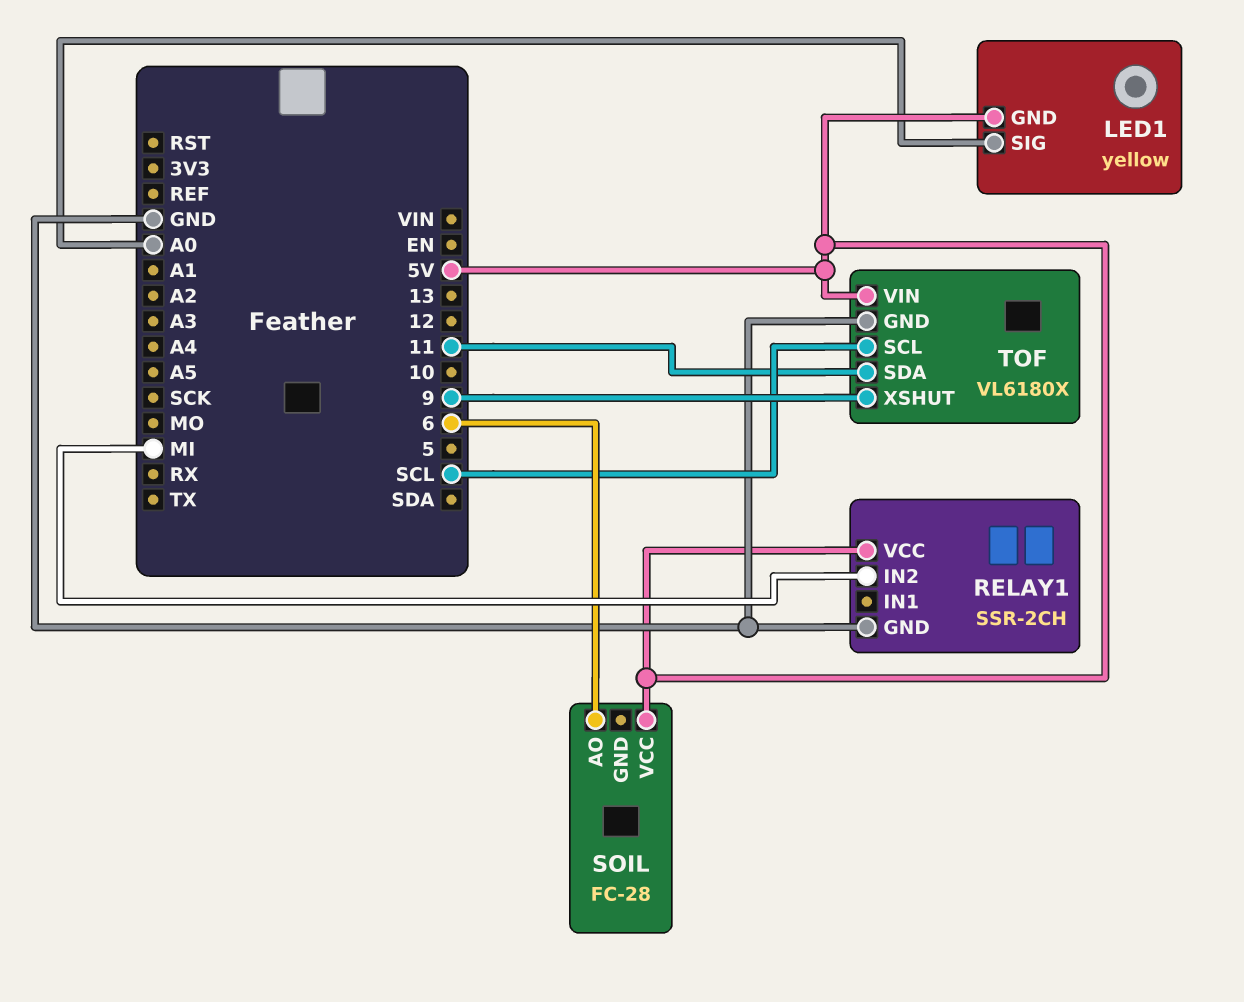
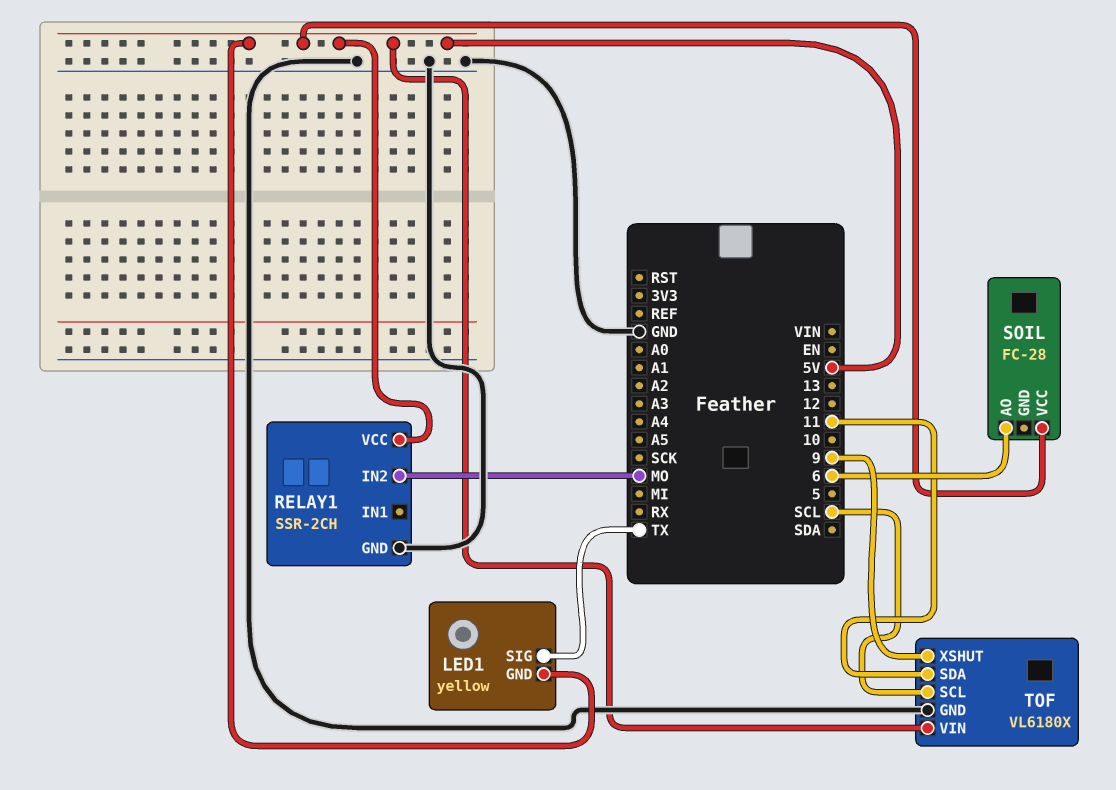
LED1 pin SIG: A0 -> TX
RELAY1 pin IN2: MI -> MO

